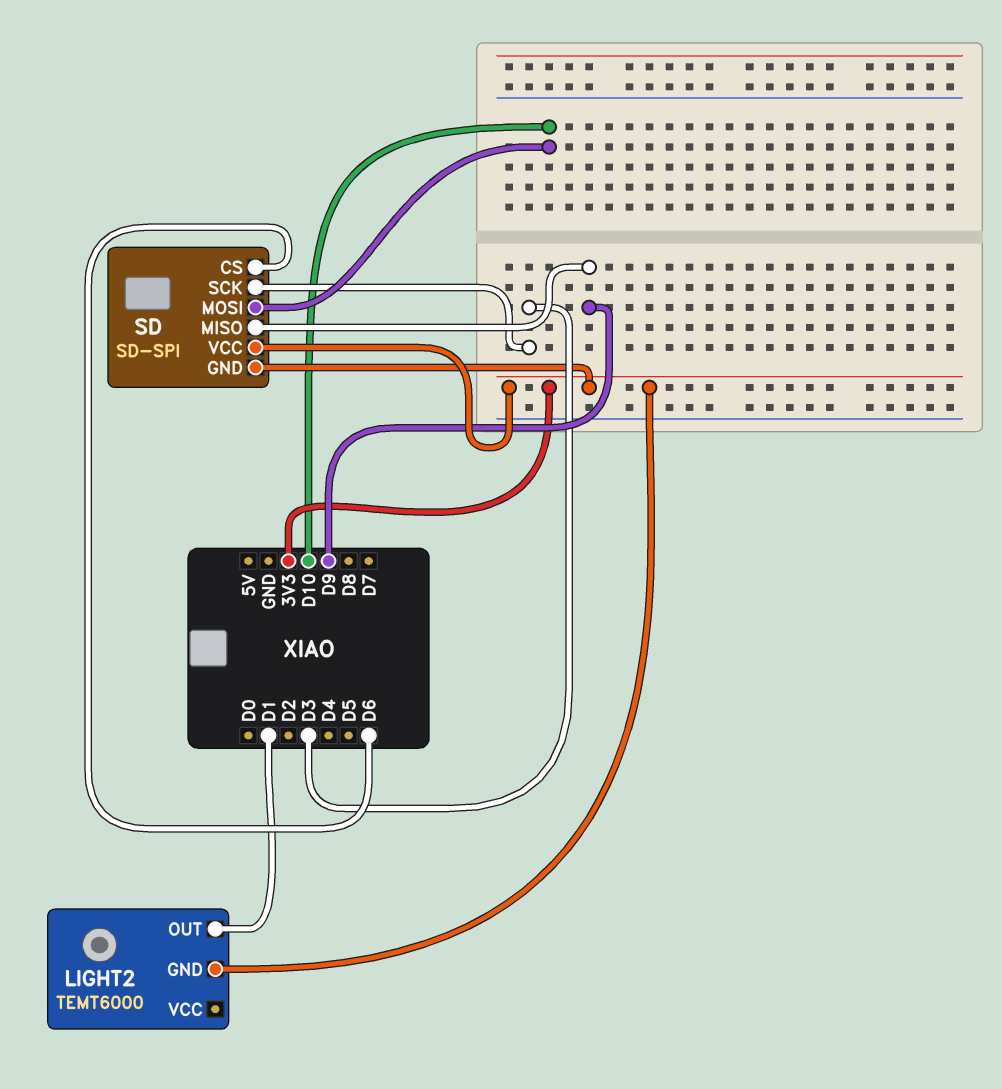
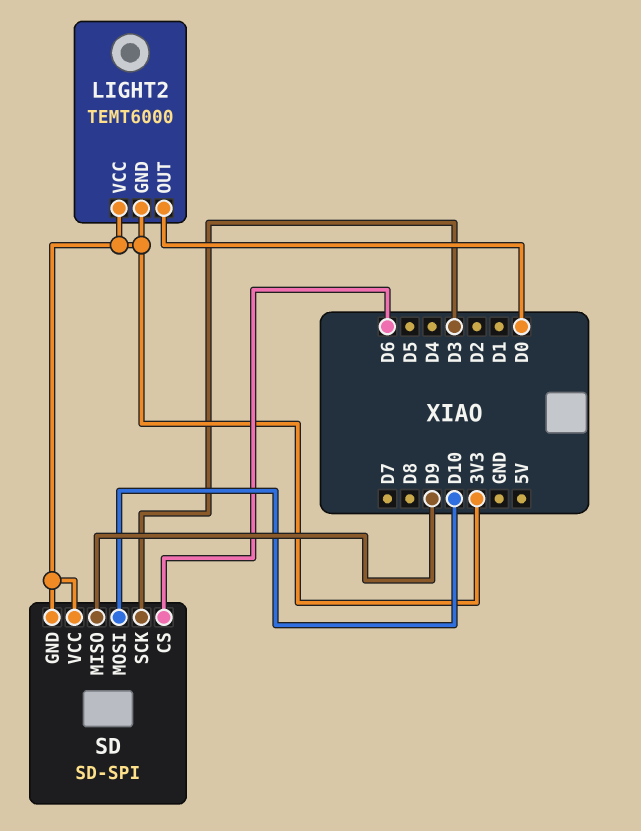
LIGHT2 pin OUT: D1 -> D0
LIGHT2 pin VCC: none -> 3V3

